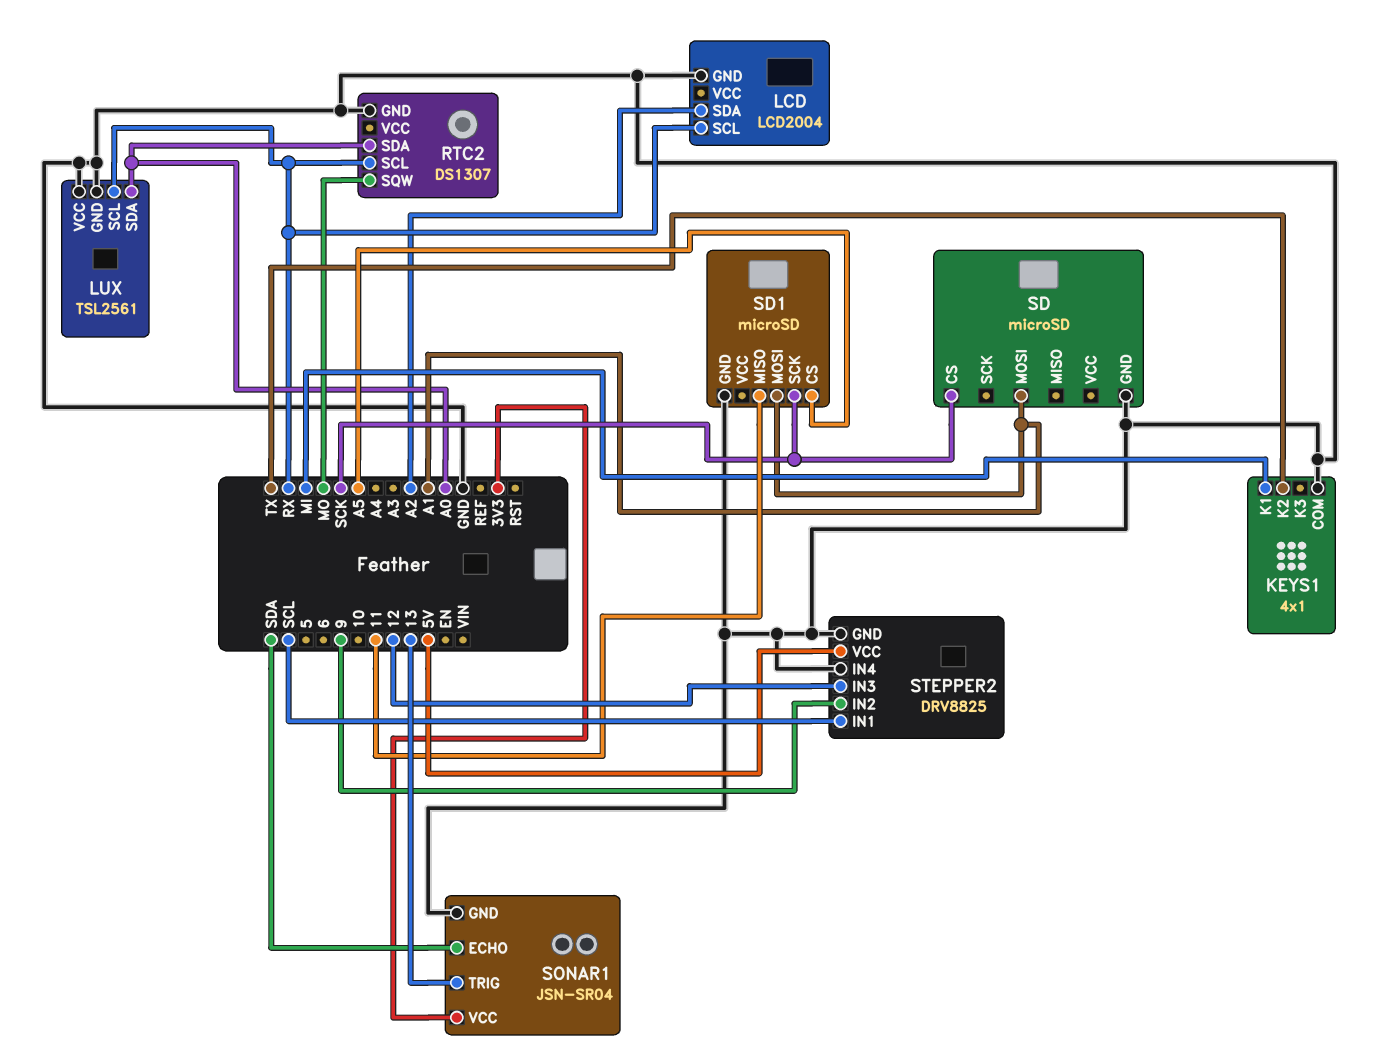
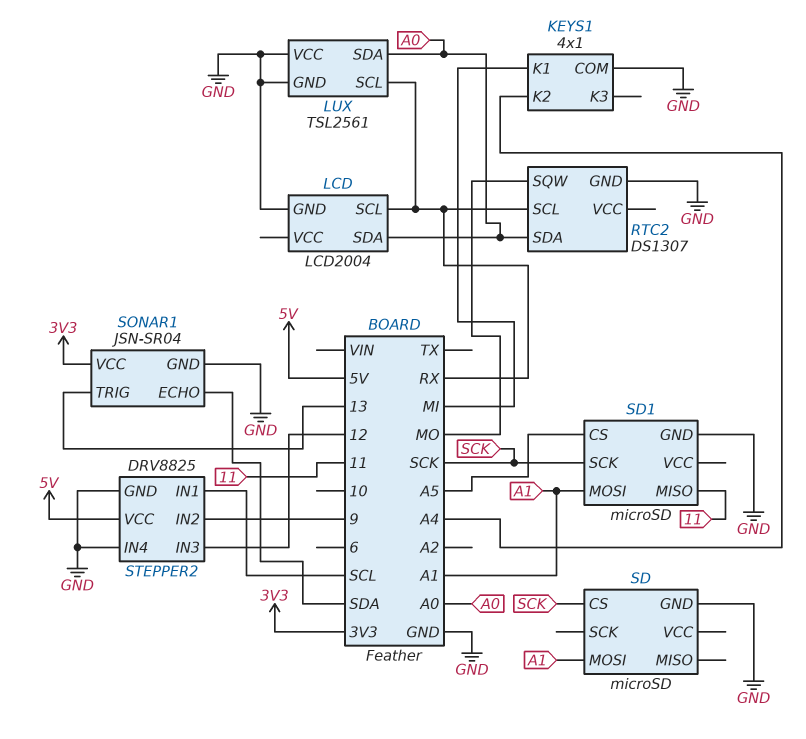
KEYS1 pin K2: TX -> A4
LCD pin SDA: A2 -> A0

